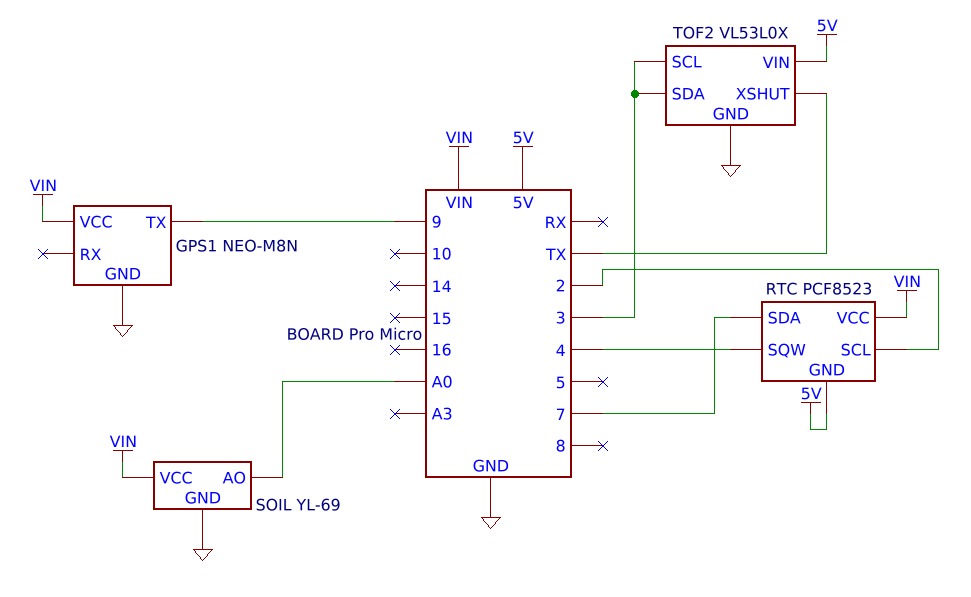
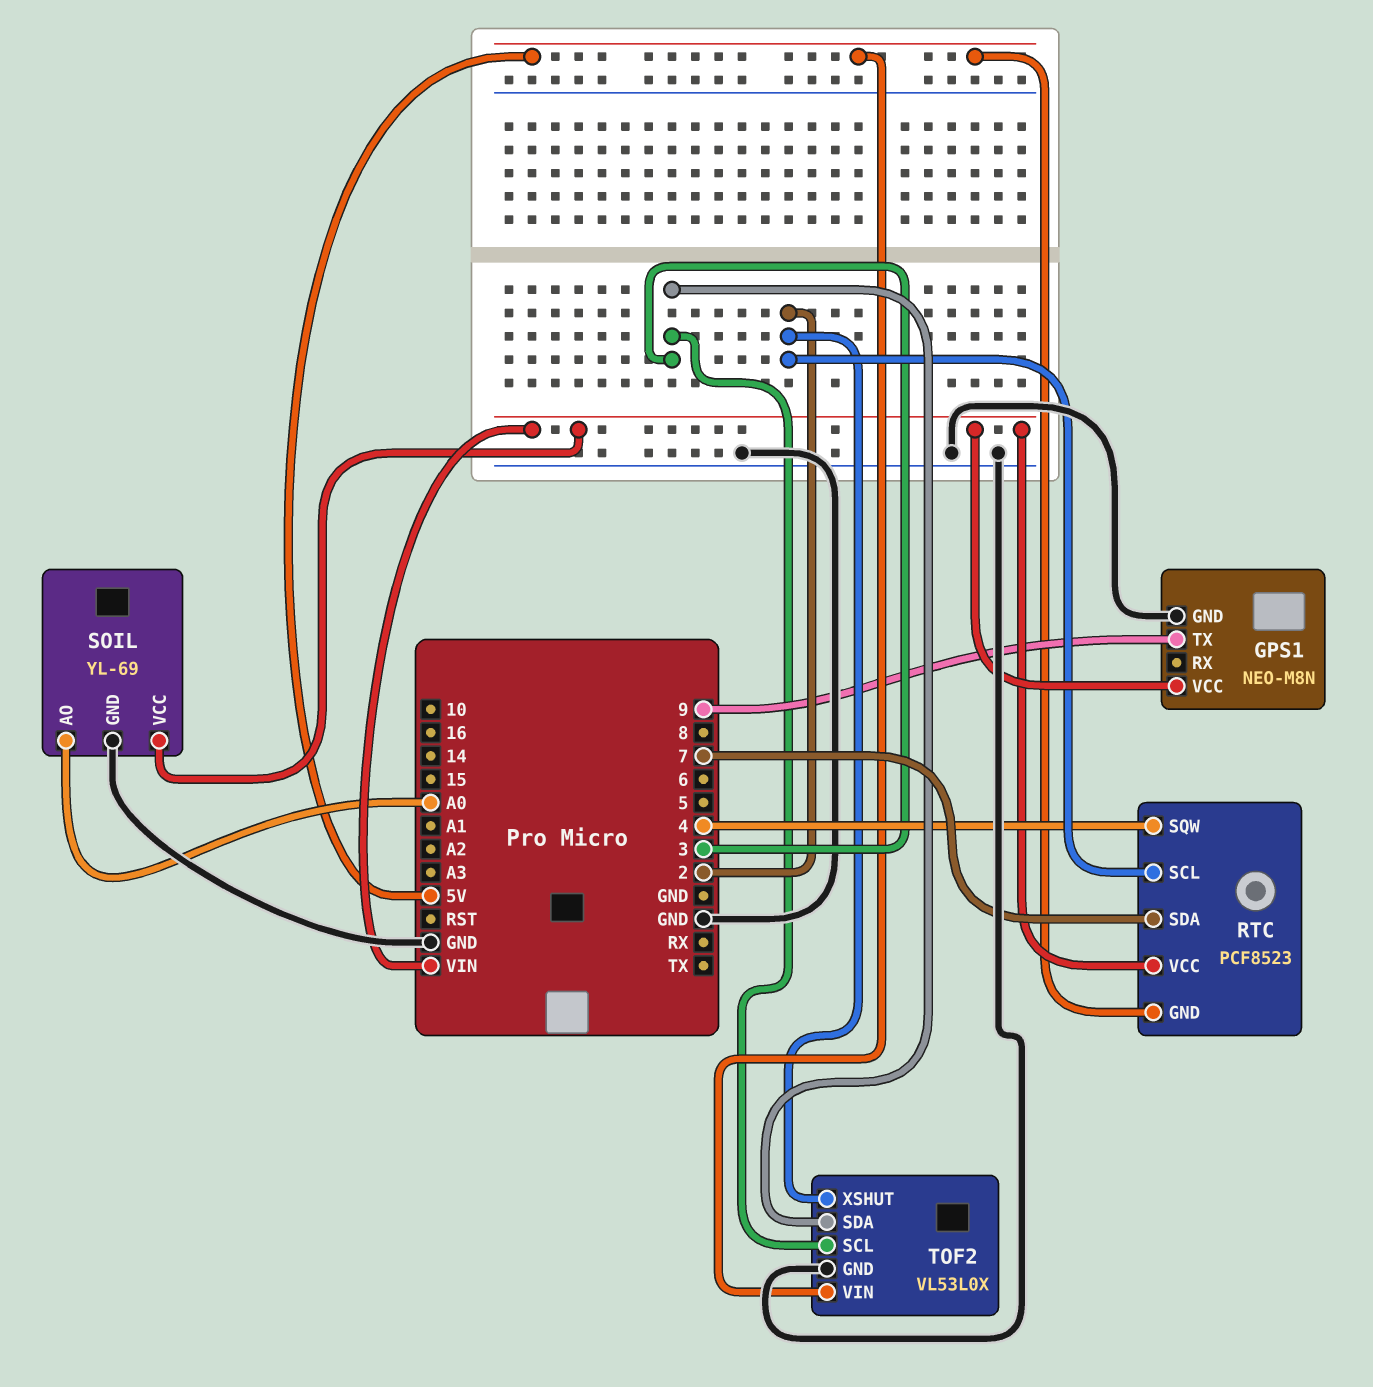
TOF2 pin XSHUT: TX -> 2

